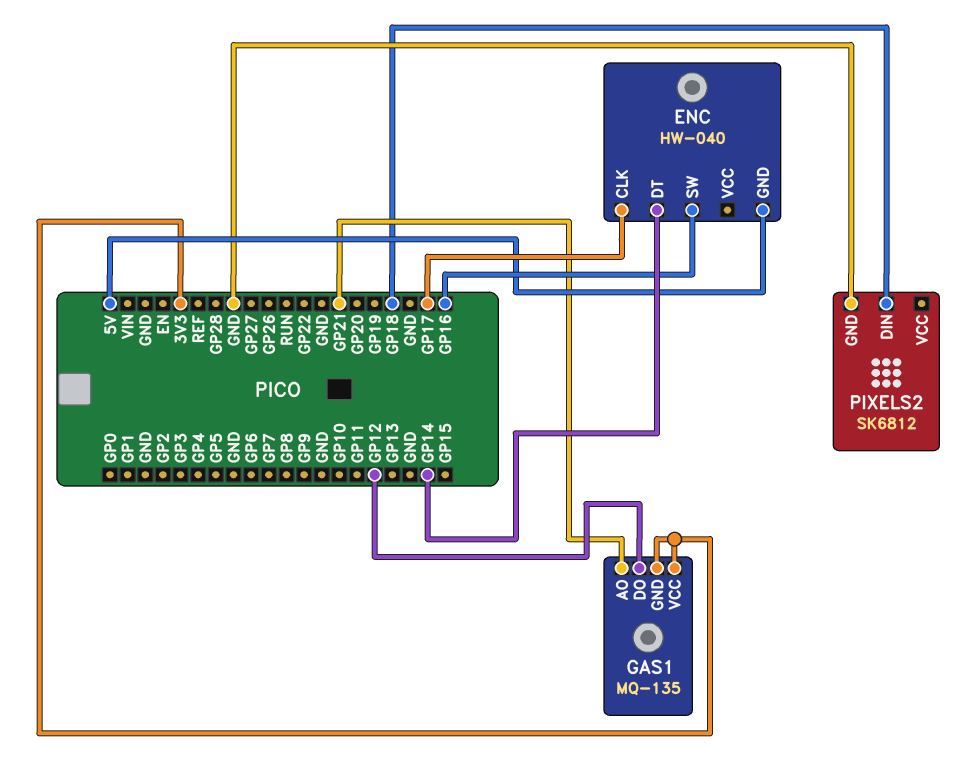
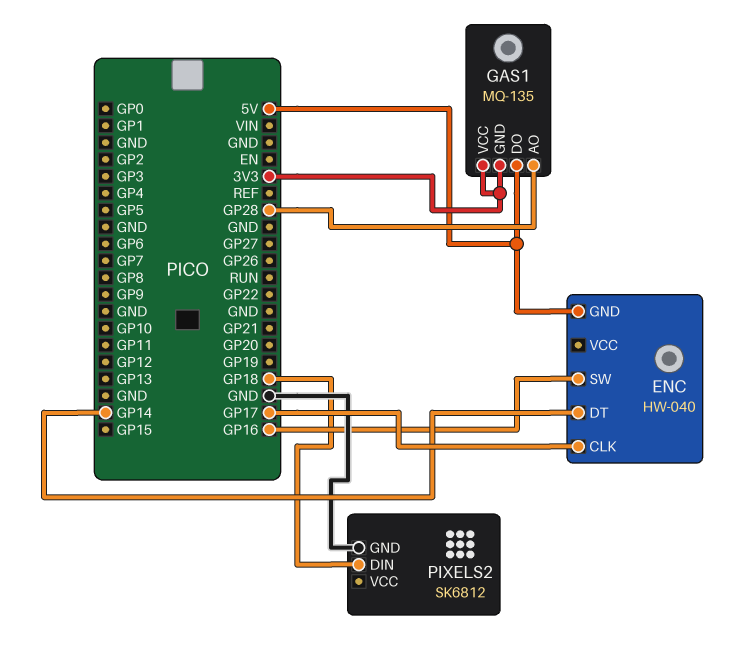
GAS1 pin AO: GP21 -> GP28
GAS1 pin DO: GP12 -> 5V

